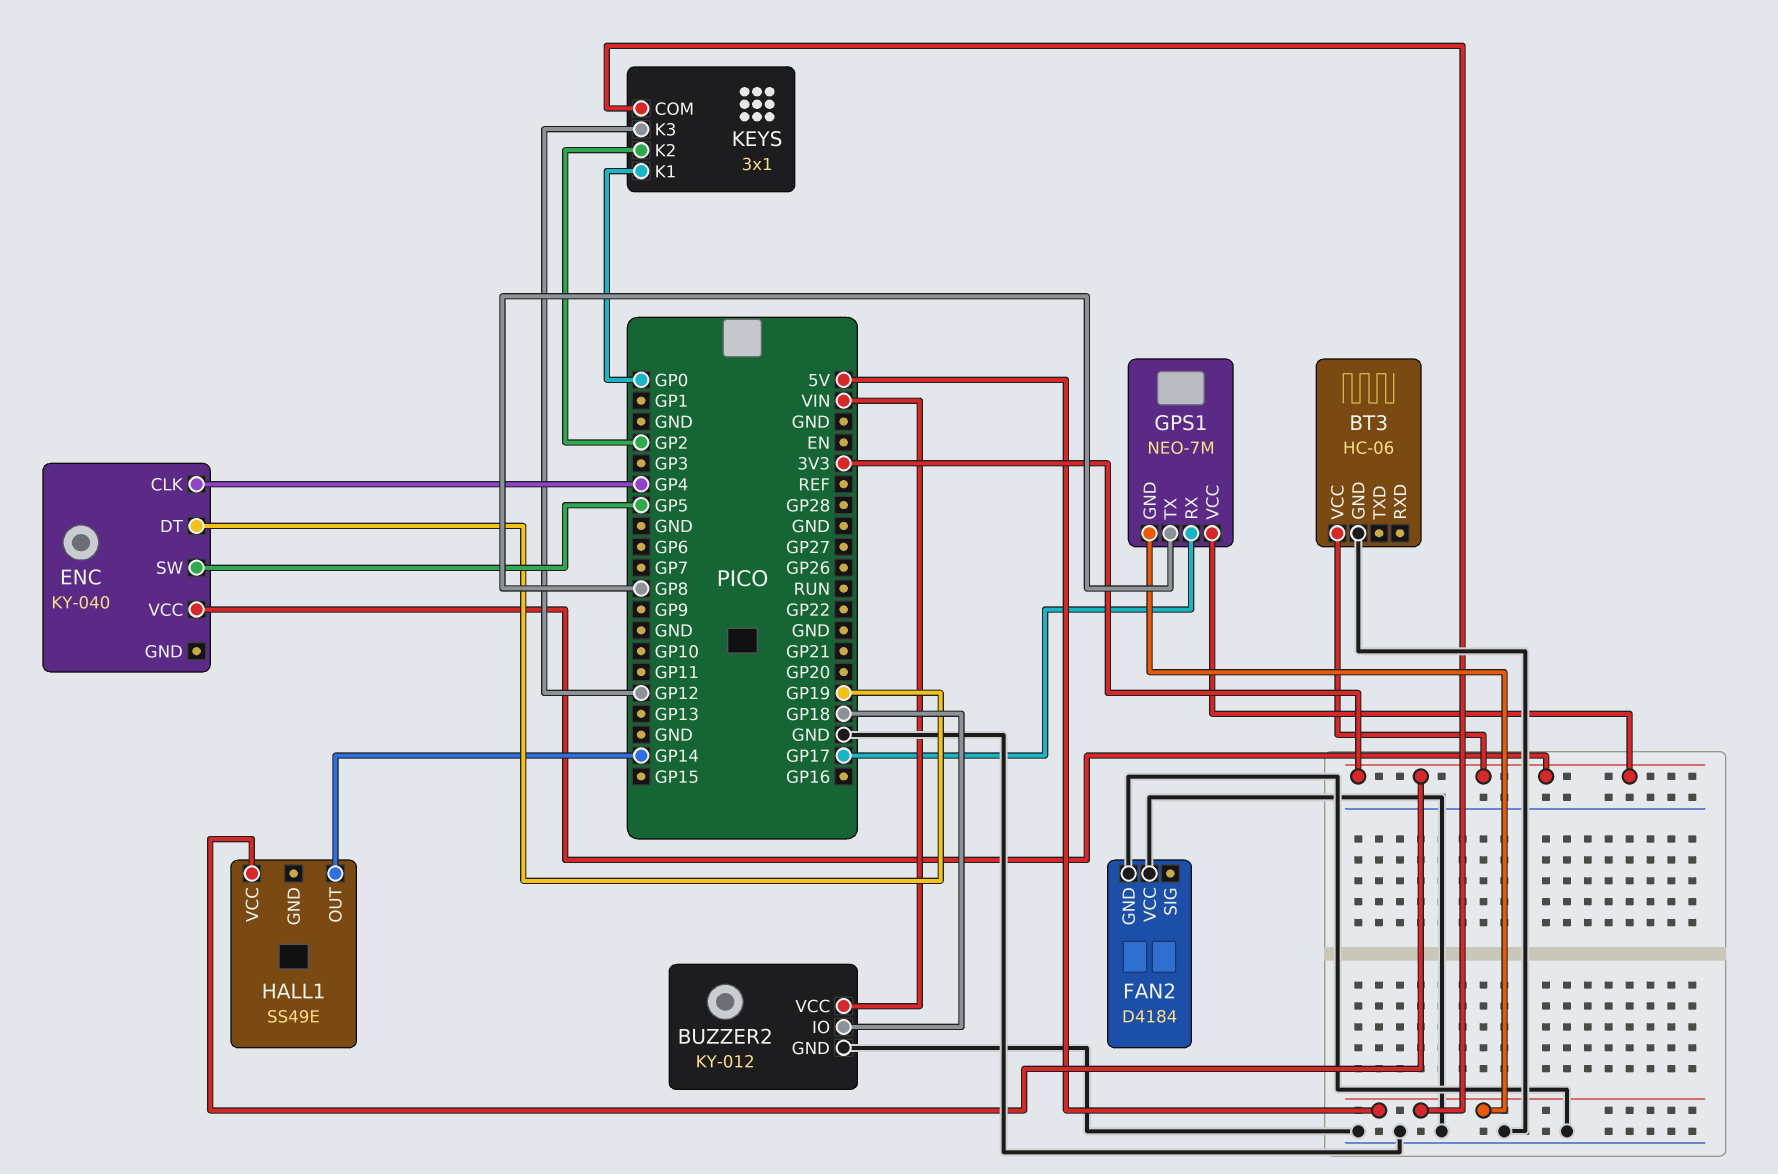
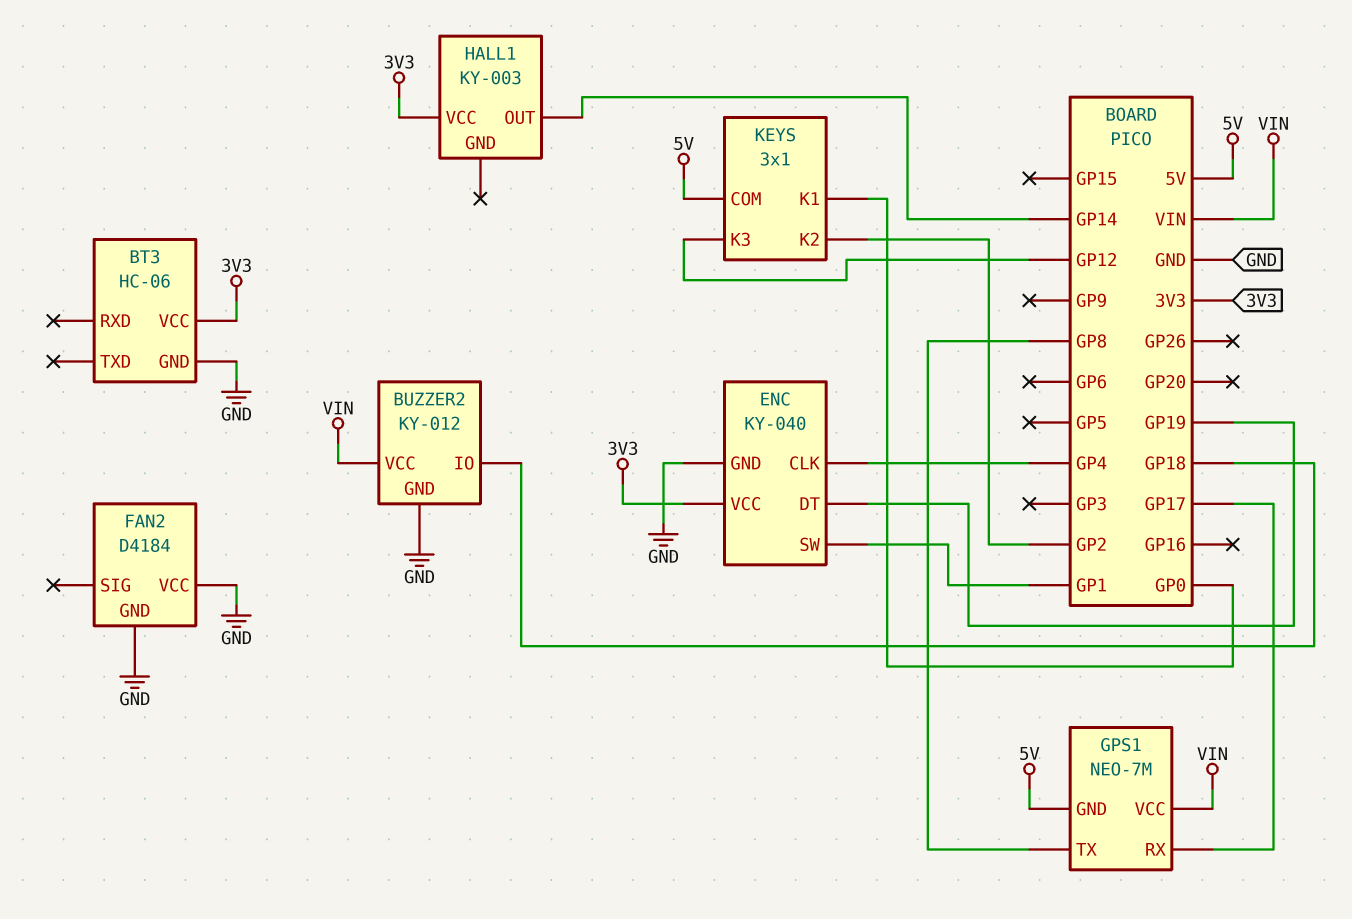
ENC pin GND: none -> GND
ENC pin SW: GP5 -> GP1
GPS1 pin VCC: 3V3 -> VIN
HALL1: SS49E -> KY-003

